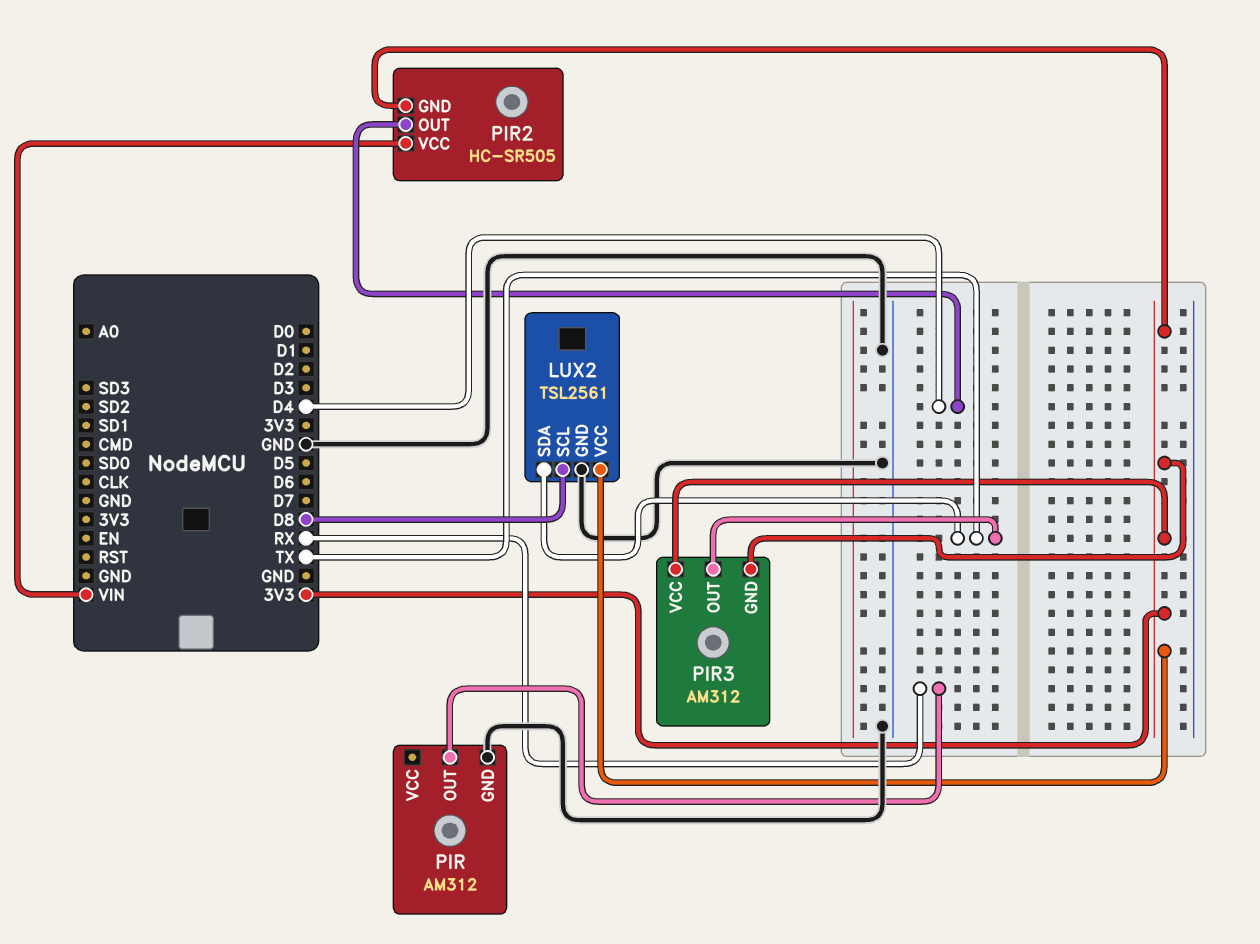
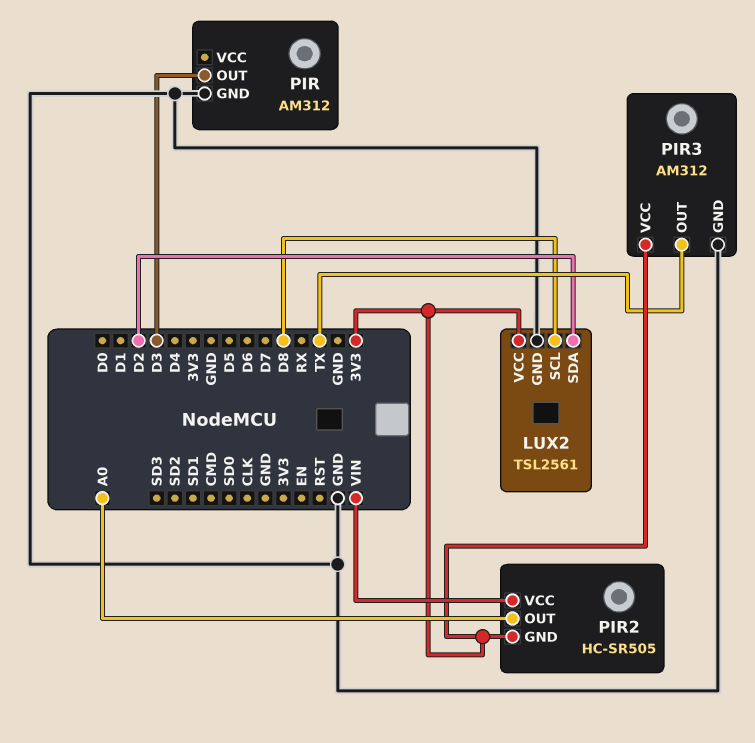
LUX2 pin SDA: TX -> D2
PIR pin OUT: RX -> D3
PIR2 pin OUT: D4 -> A0
PIR3 pin GND: 3V3 -> GND

